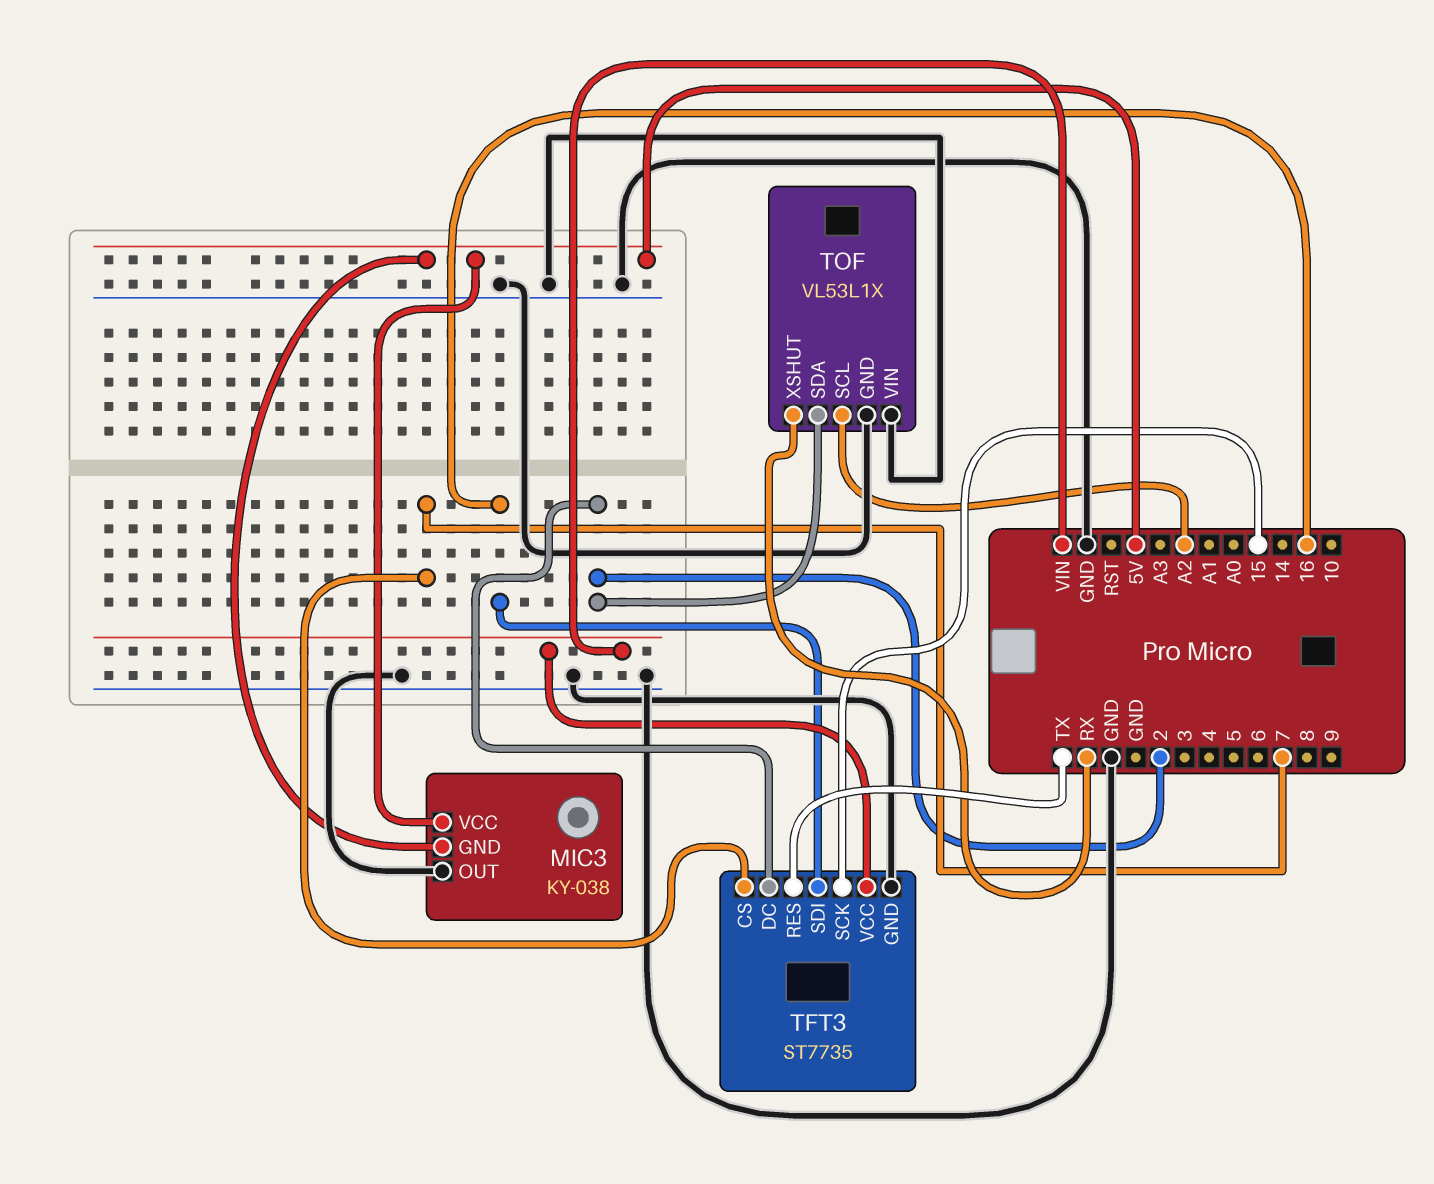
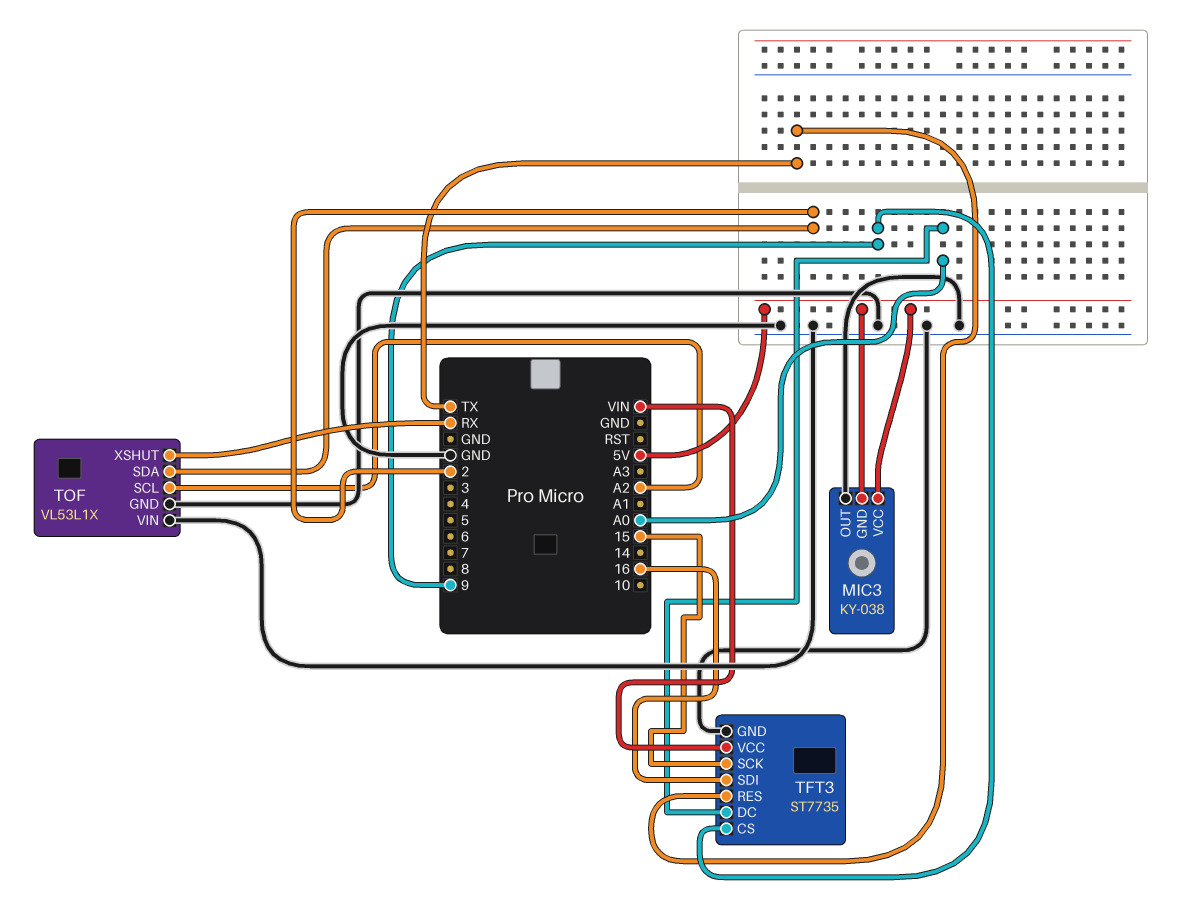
TFT3 pin CS: 7 -> 9
TFT3 pin DC: 2 -> A0

